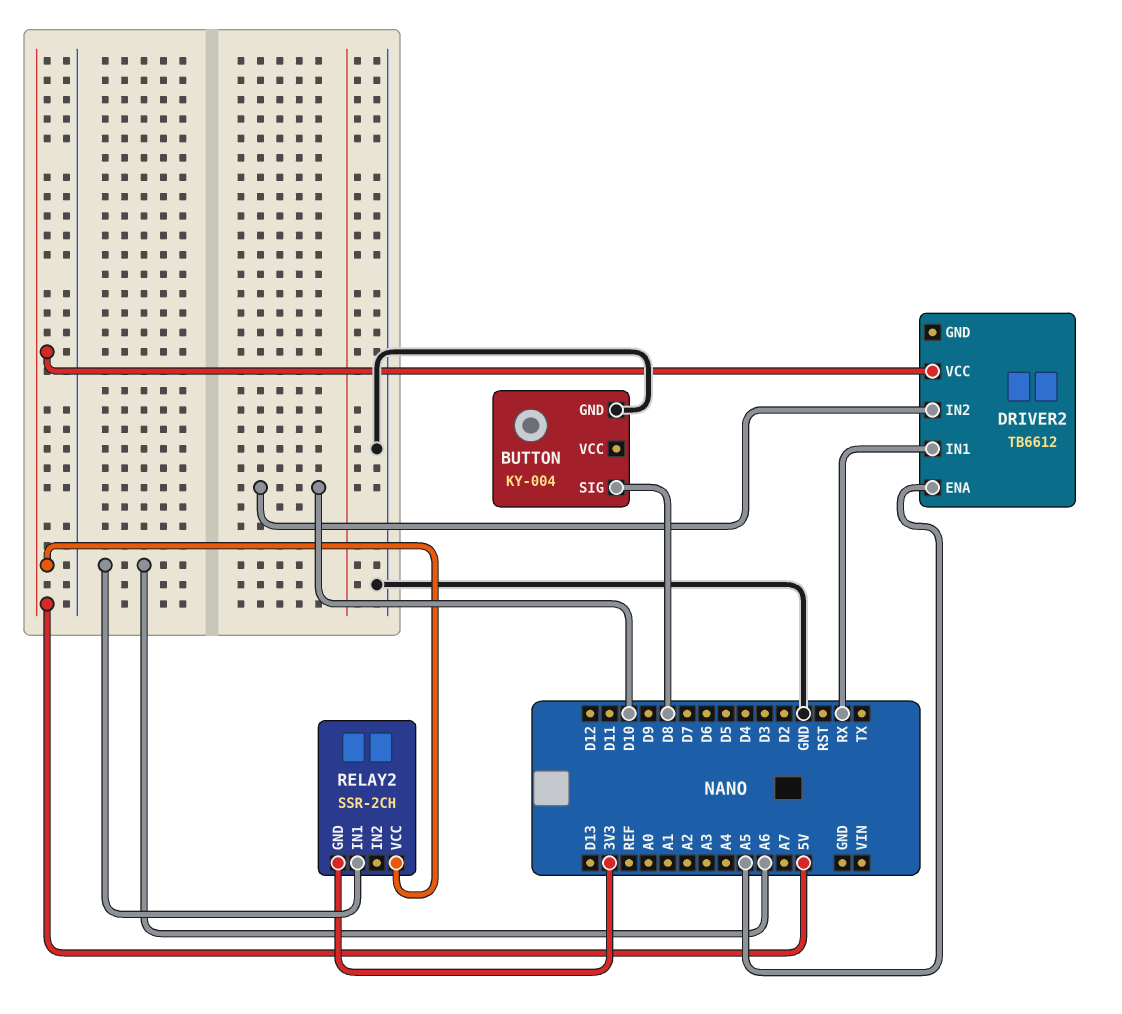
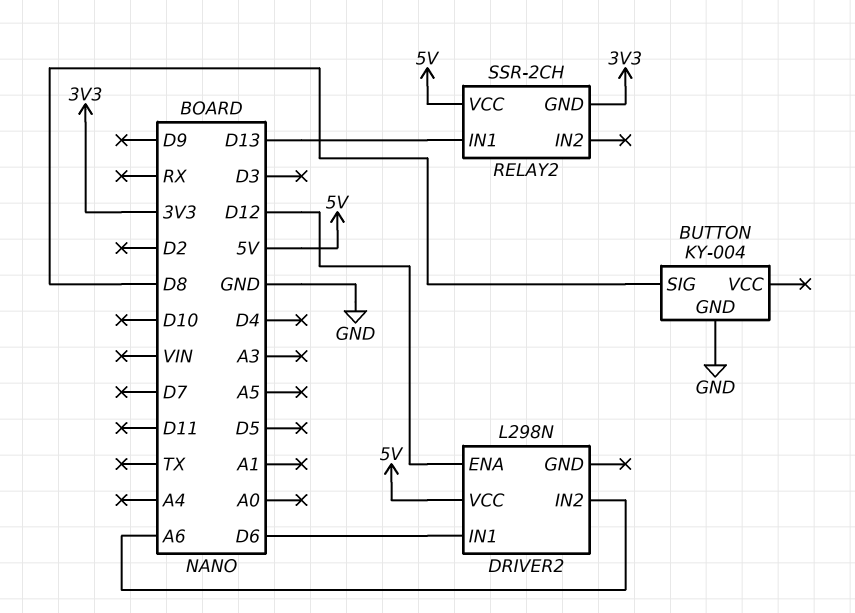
DRIVER2: TB6612 -> L298N
DRIVER2 pin ENA: A5 -> D12
DRIVER2 pin IN1: RX -> D6
DRIVER2 pin IN2: D10 -> A6
RELAY2 pin IN1: A6 -> D13

